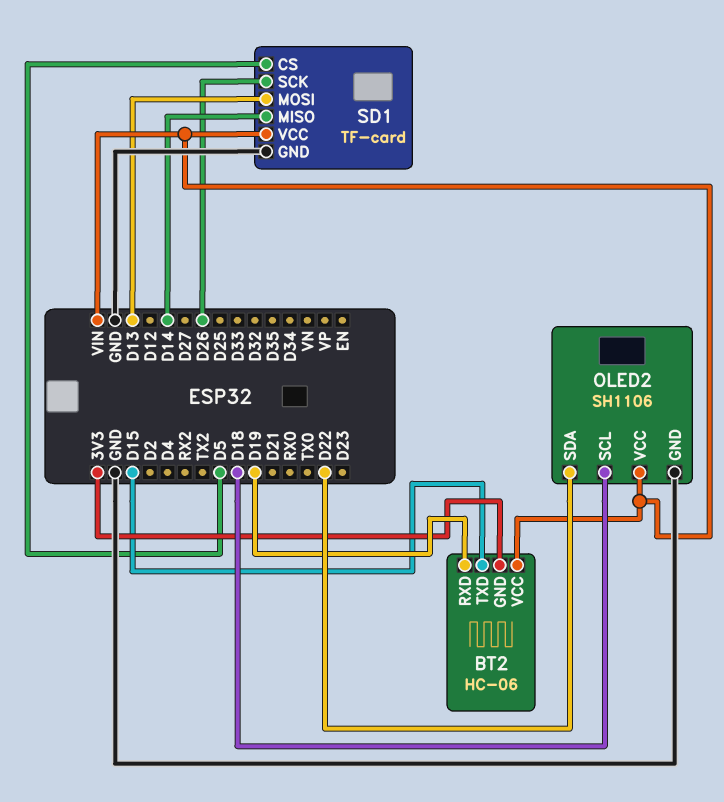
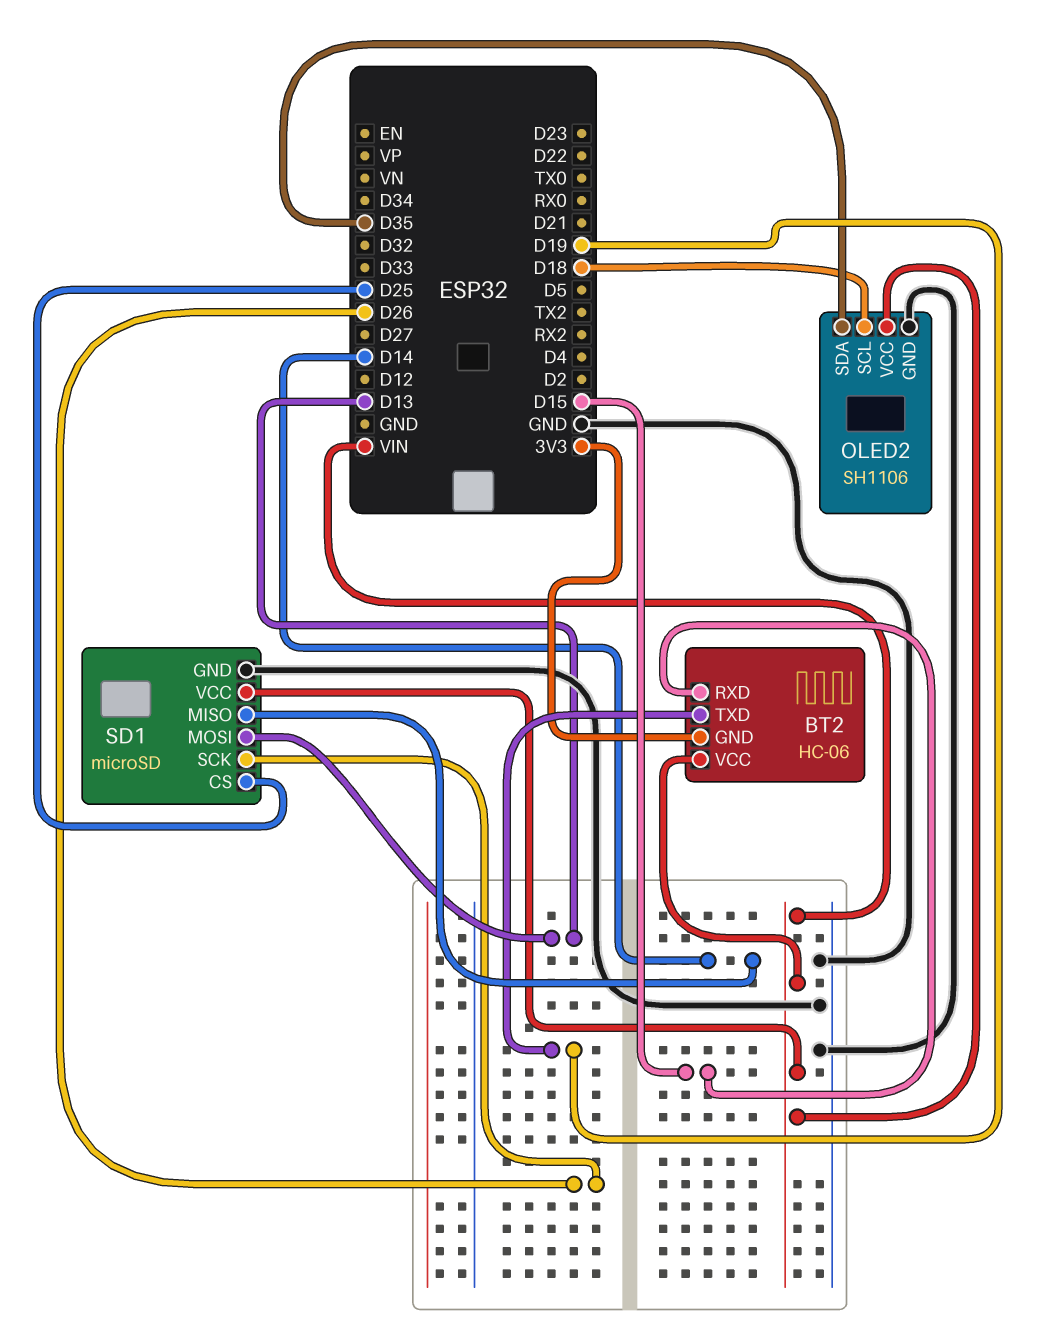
BT2 pin RXD: D19 -> D15
BT2 pin TXD: D15 -> D19
OLED2 pin SDA: D22 -> D35
SD1: TF-card -> microSD
SD1 pin CS: D5 -> D25

